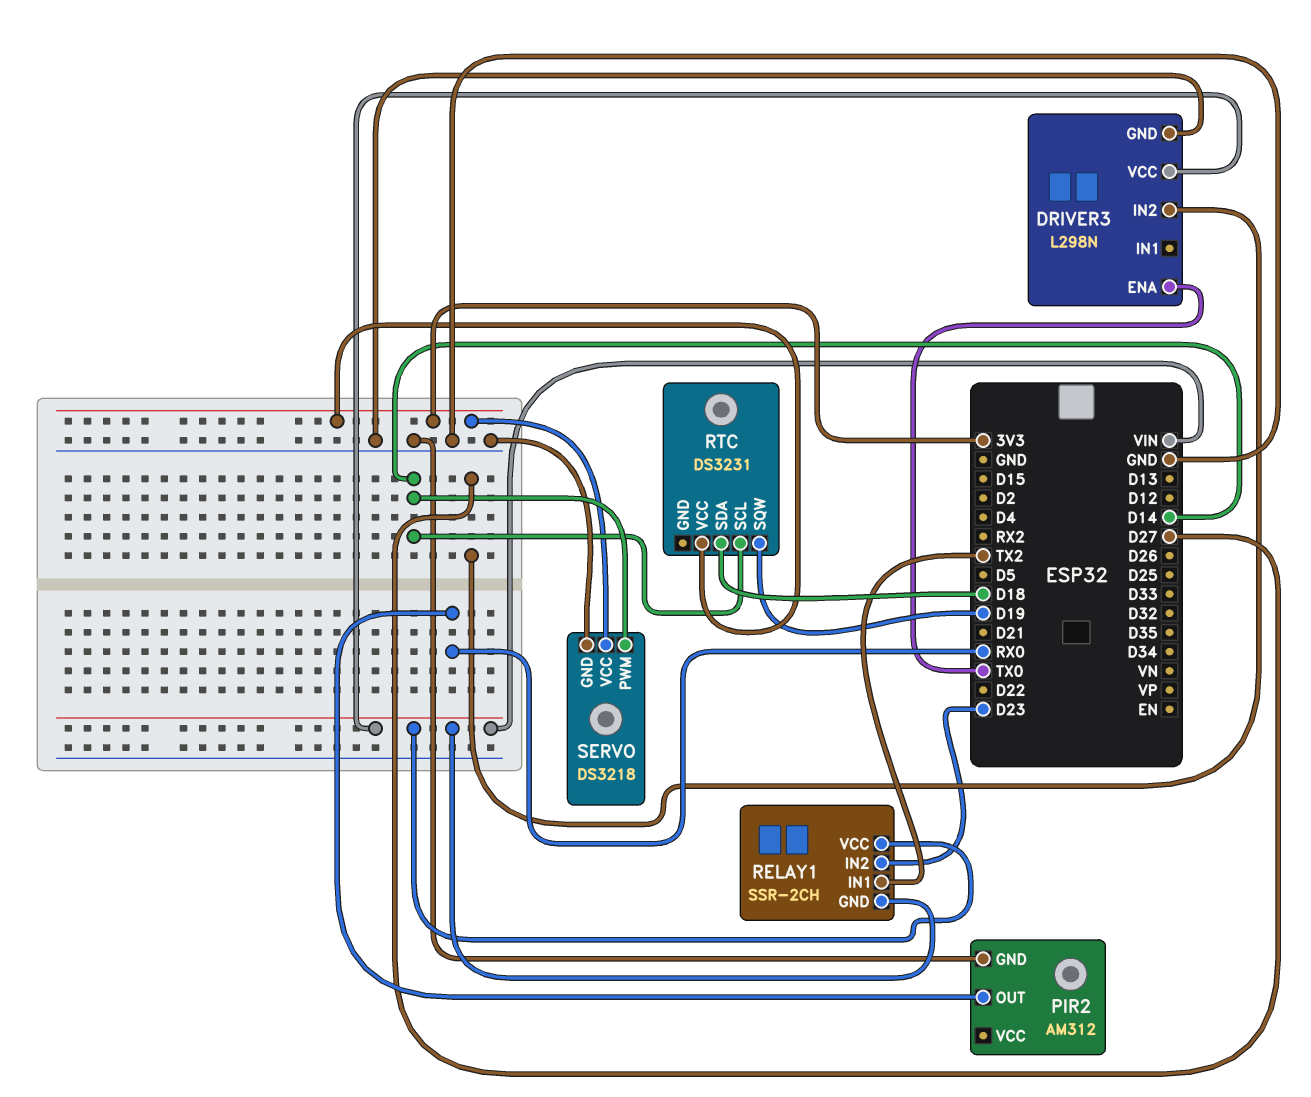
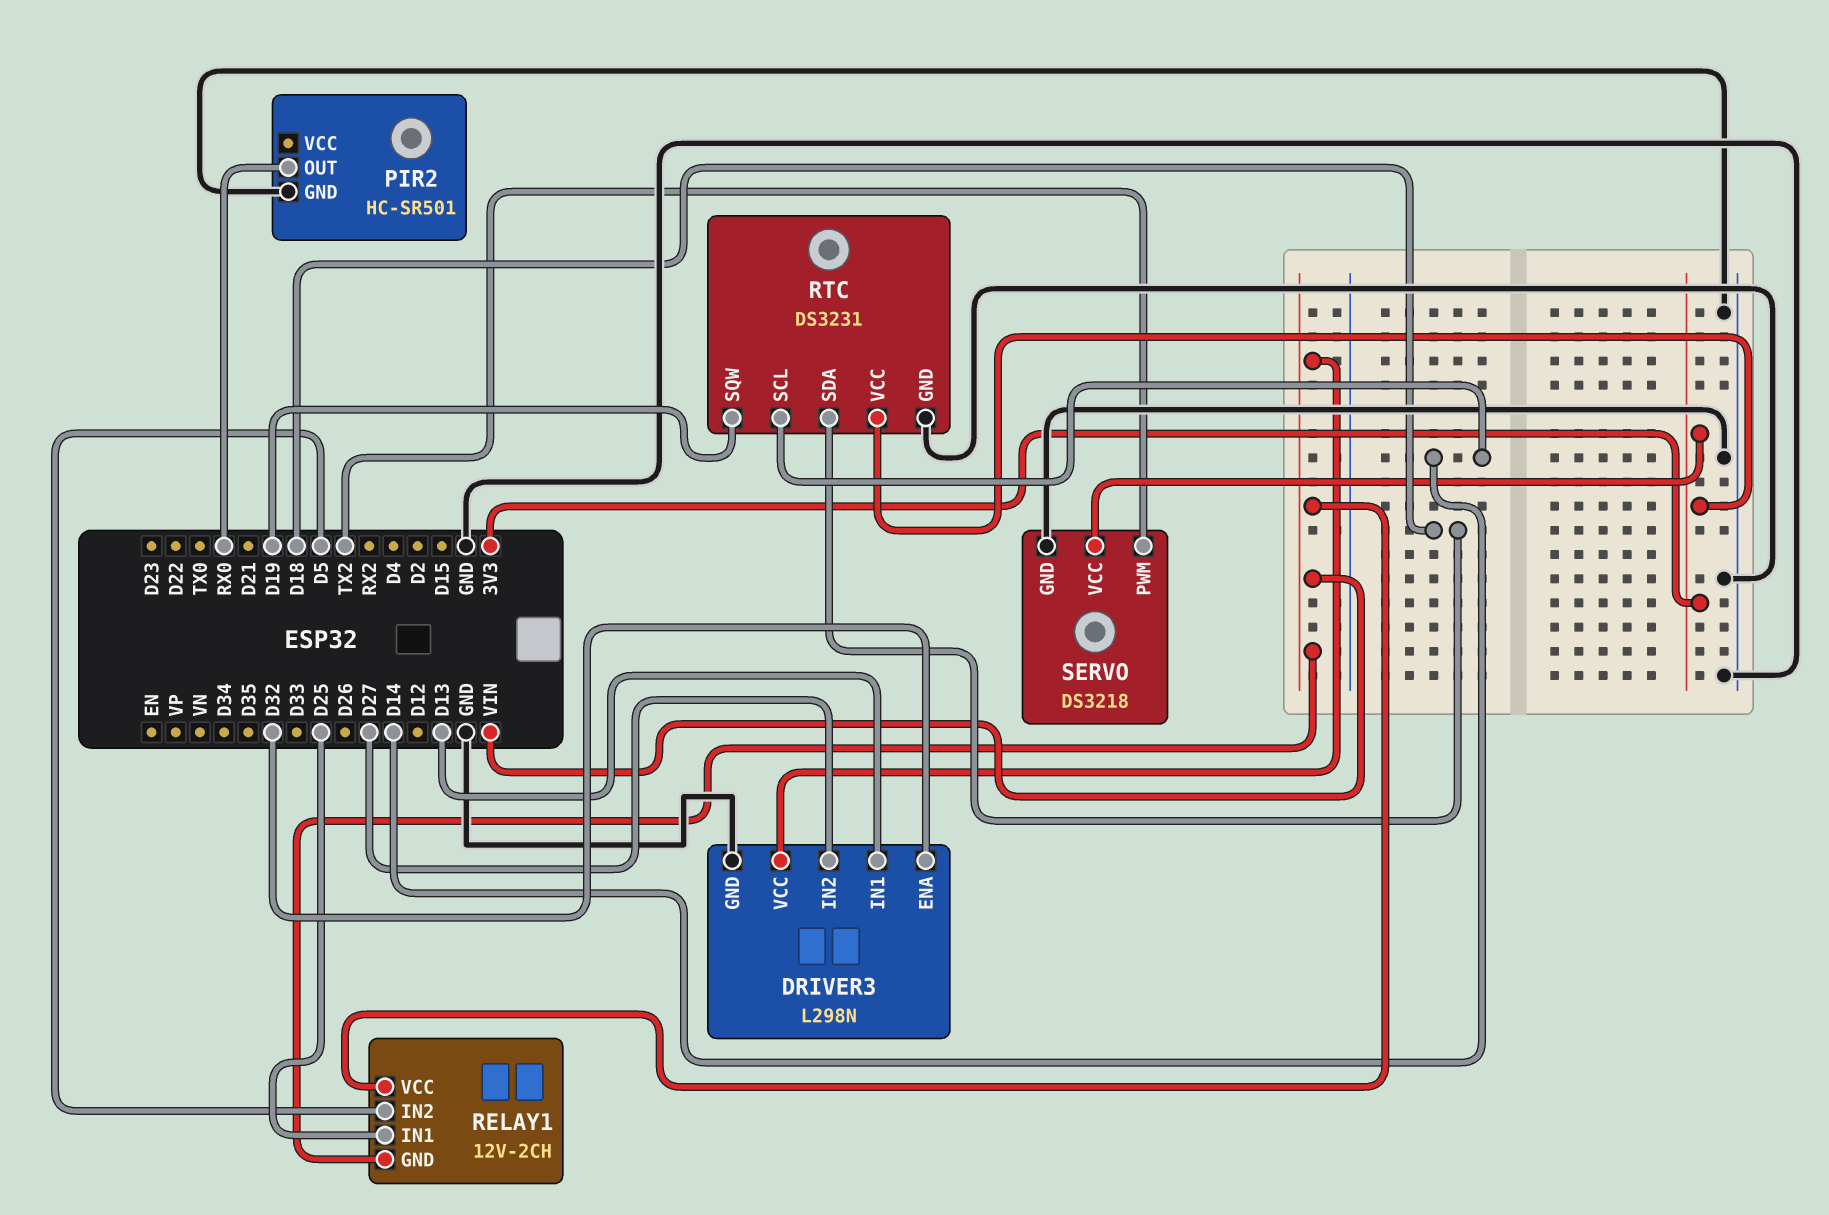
DRIVER3 pin ENA: TX0 -> D32
DRIVER3 pin IN1: none -> D13
PIR2: AM312 -> HC-SR501
RELAY1: SSR-2CH -> 12V-2CH
RELAY1 pin IN1: TX2 -> D25
RELAY1 pin IN2: D23 -> D5
RTC pin GND: none -> GND
SERVO pin PWM: D14 -> TX2

